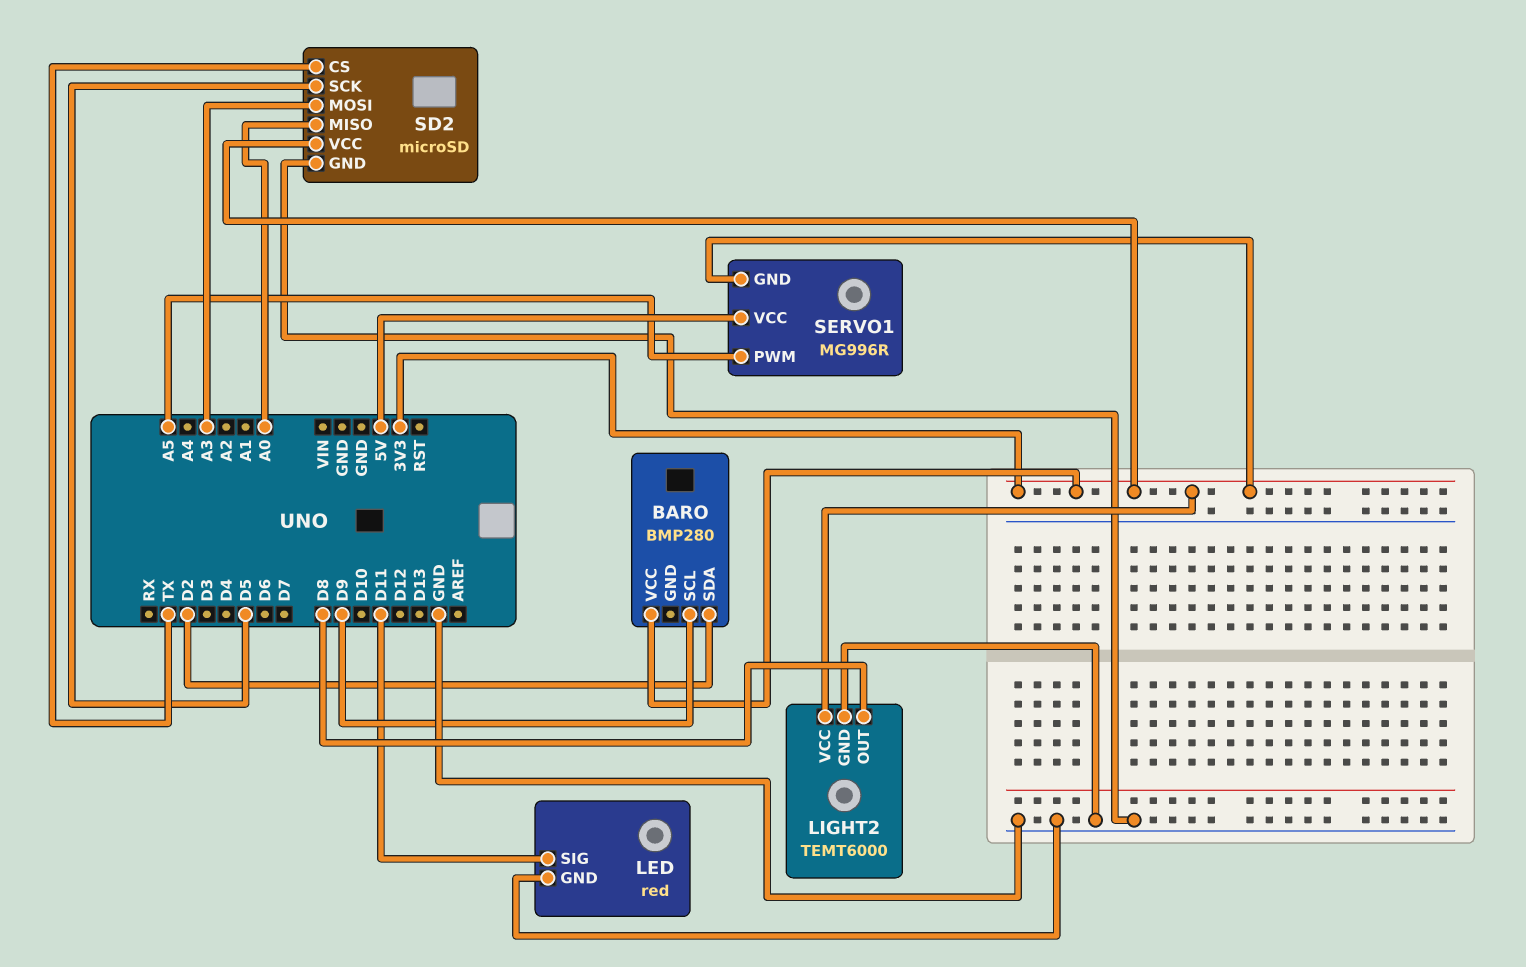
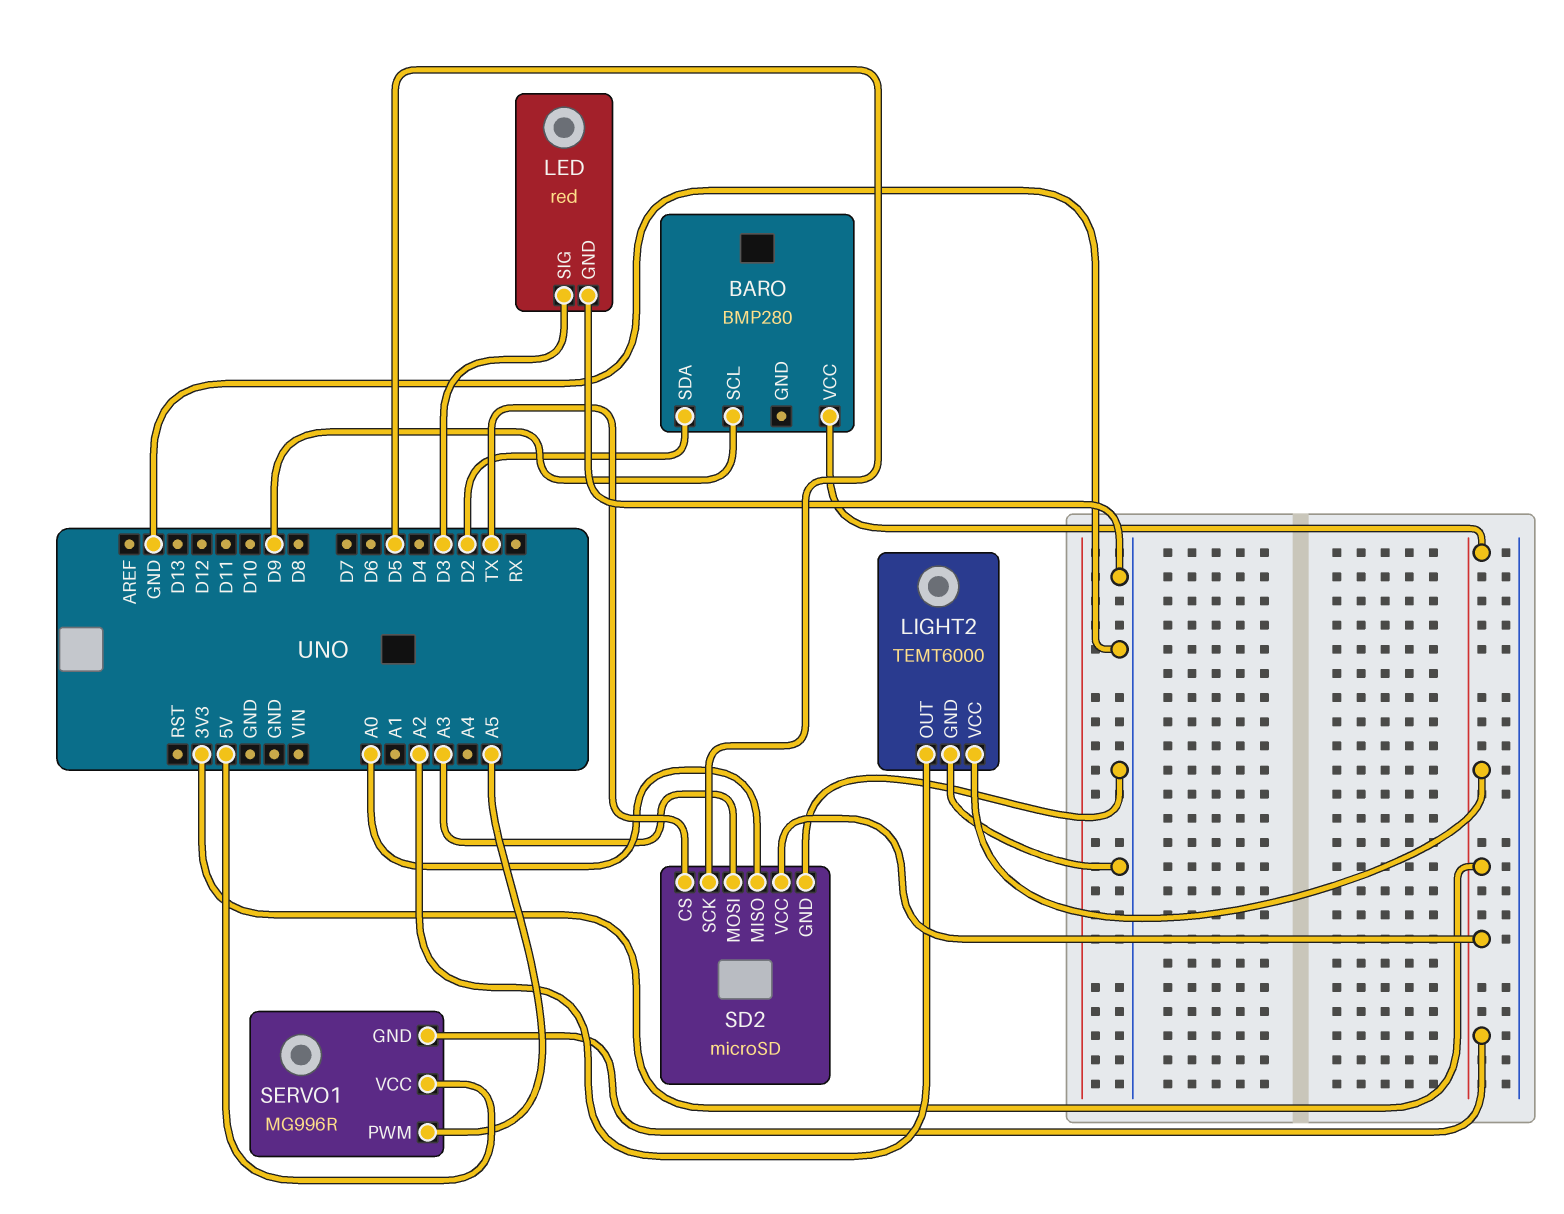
LED pin SIG: D11 -> D3
LIGHT2 pin OUT: D8 -> A2

